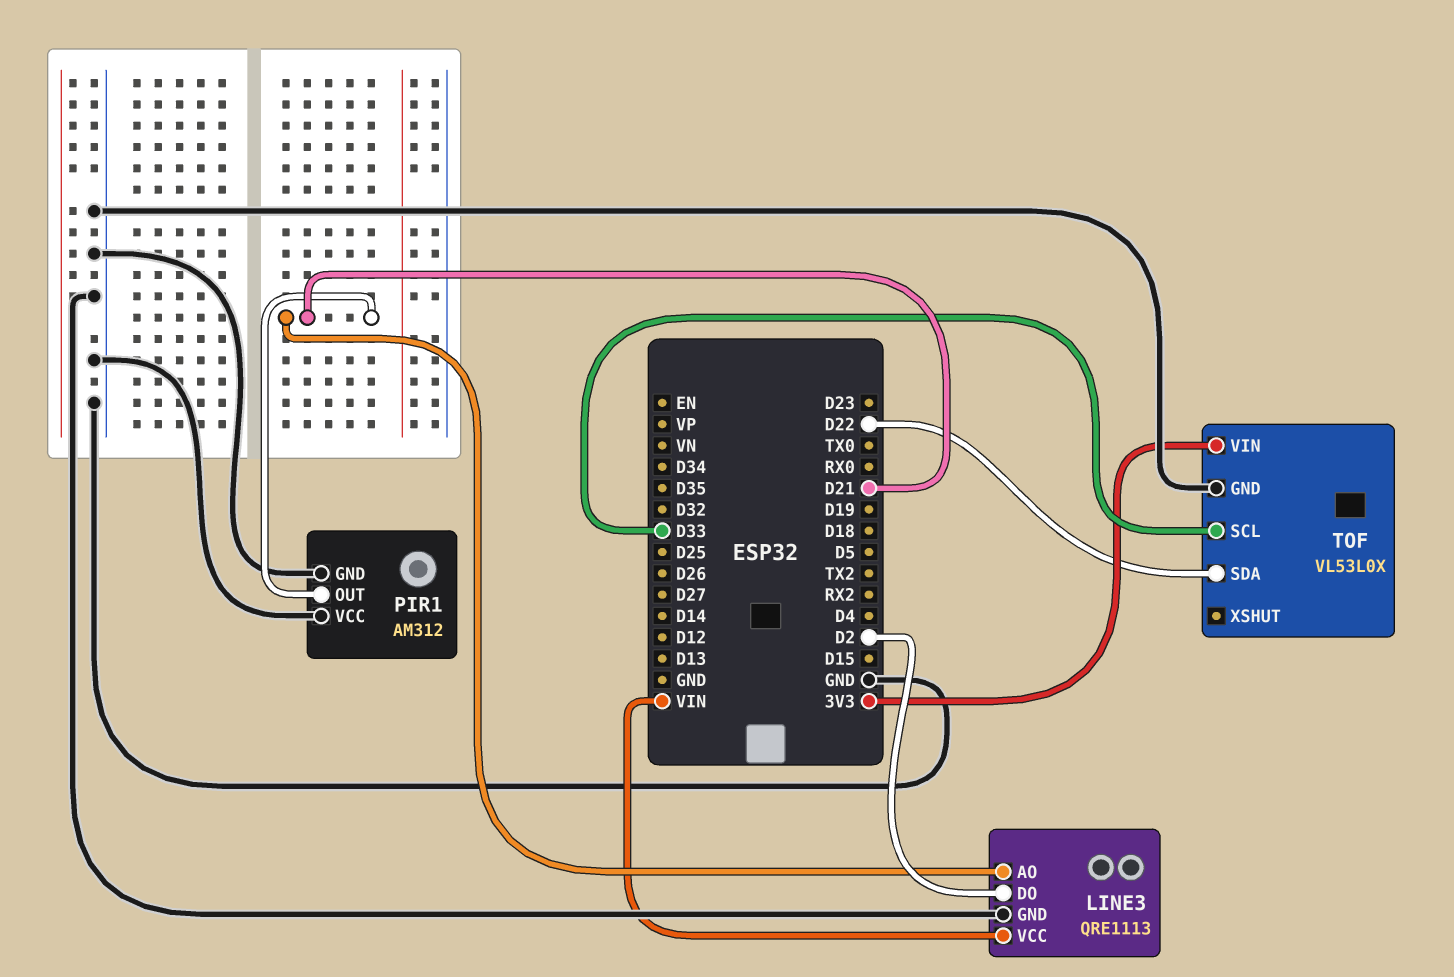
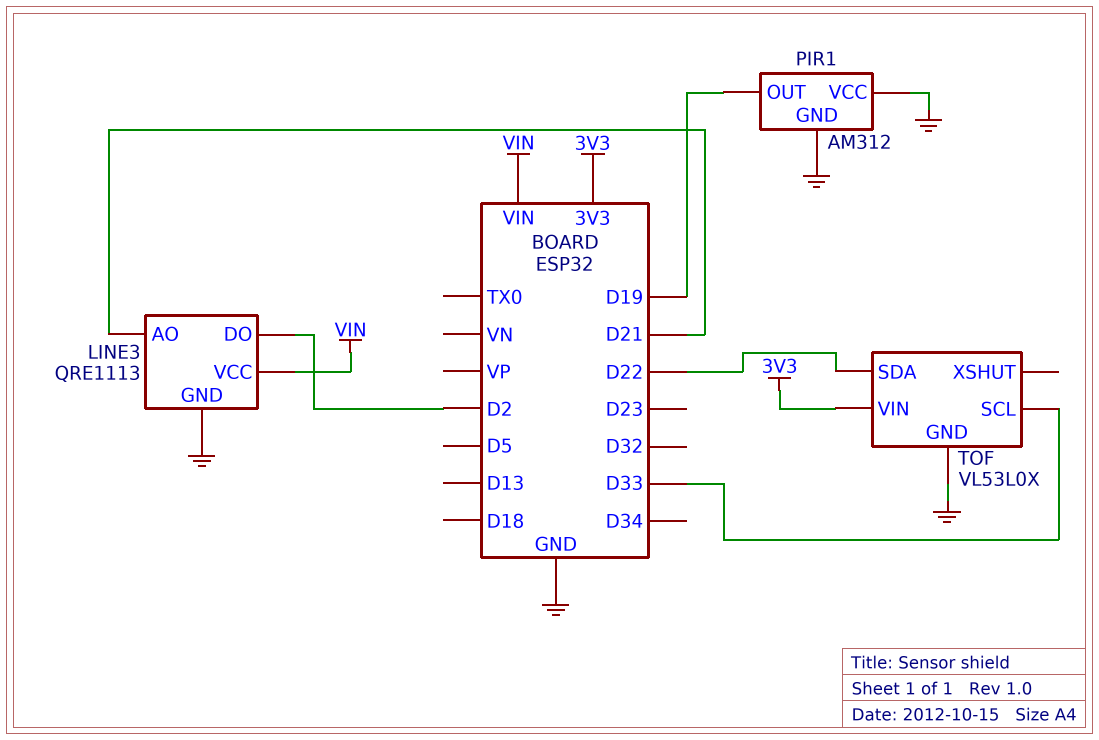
PIR1 pin OUT: D21 -> D19

